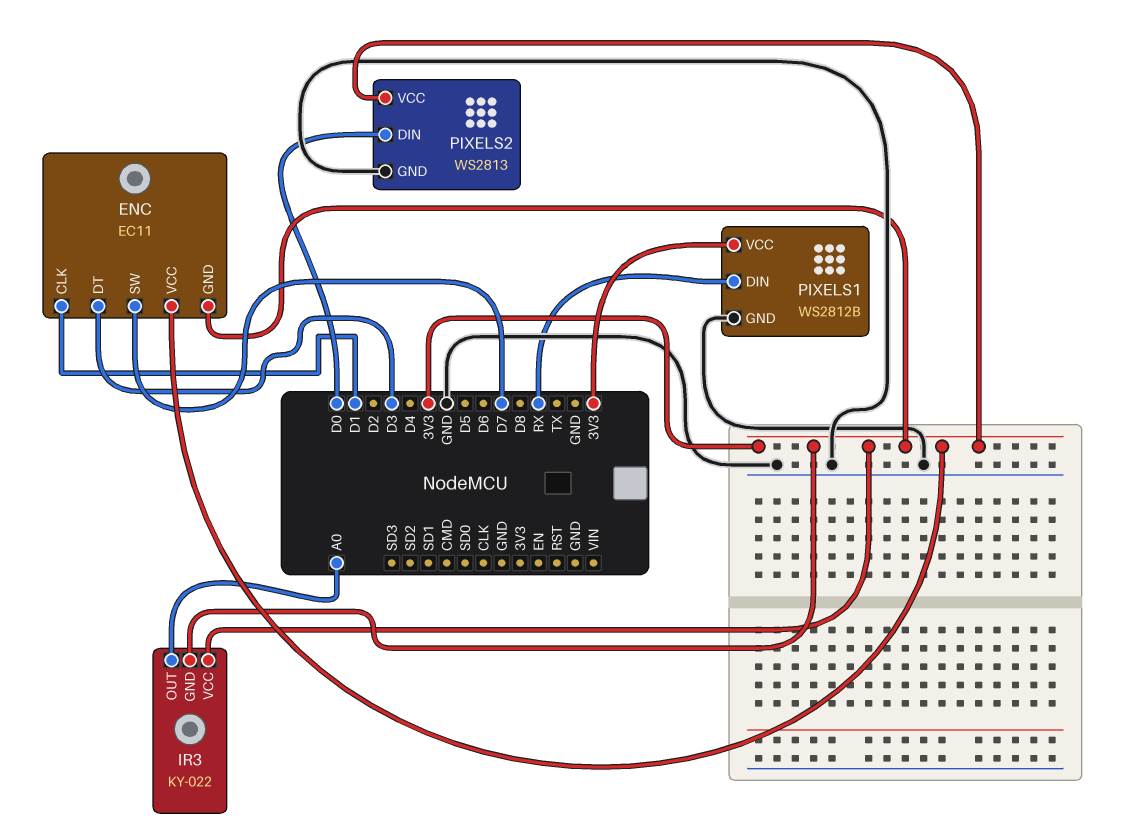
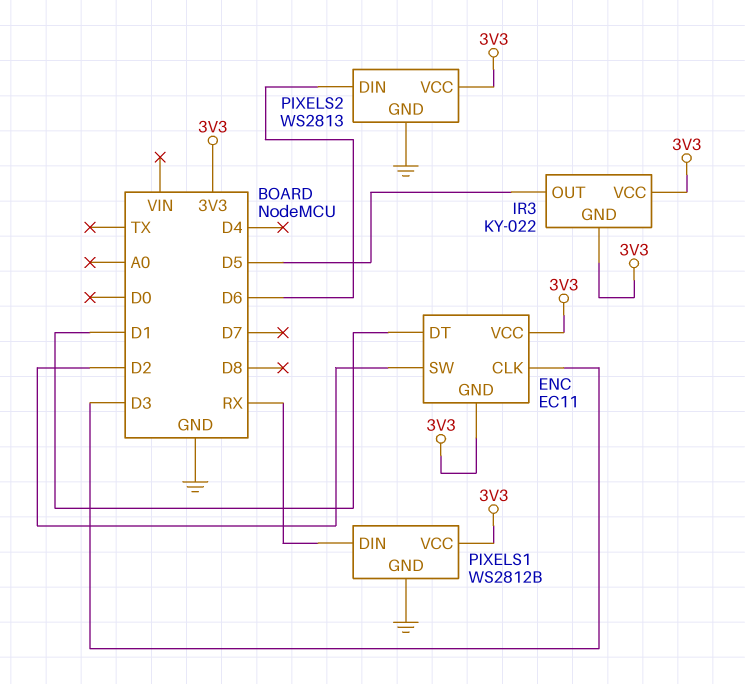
ENC pin CLK: D1 -> D3
ENC pin DT: D3 -> D1
ENC pin SW: D7 -> D2
IR3 pin OUT: A0 -> D5
PIXELS2 pin DIN: D0 -> D6

